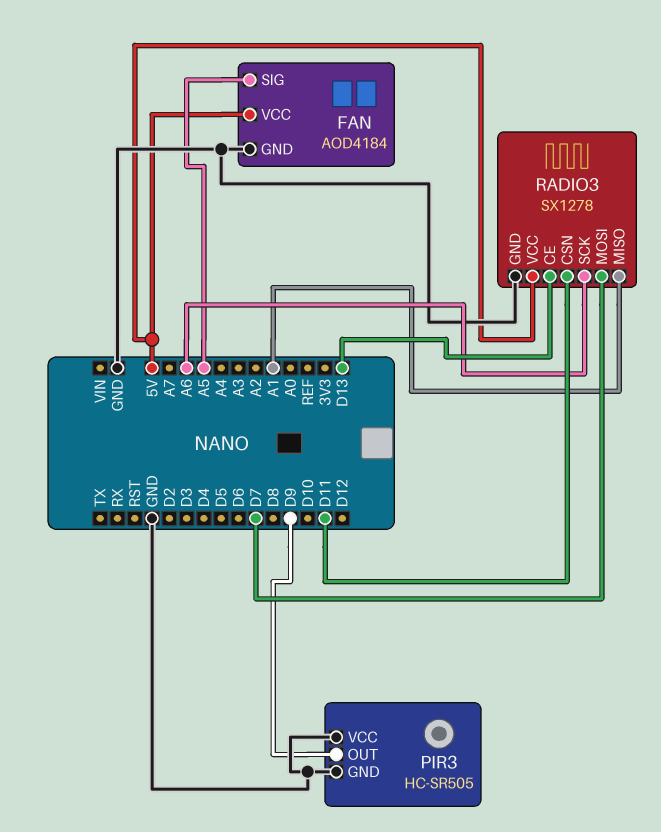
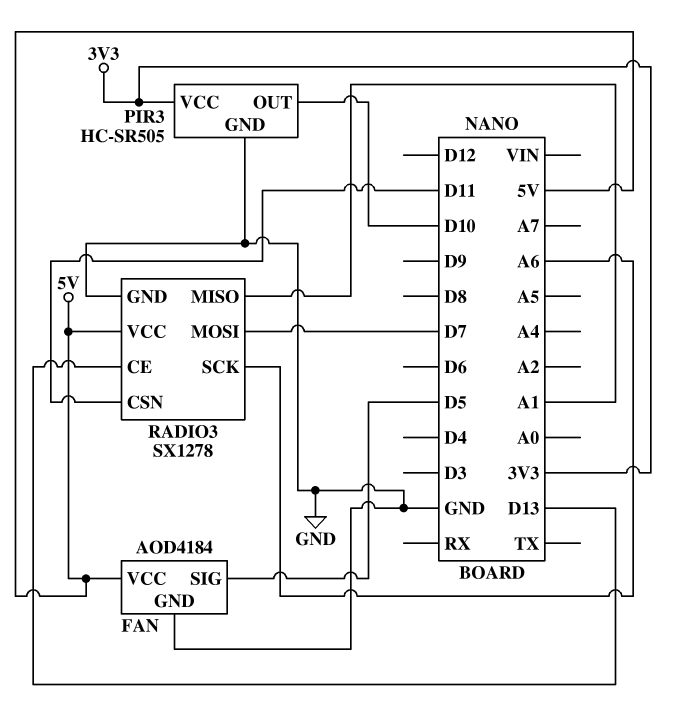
FAN pin SIG: A5 -> D5
PIR3 pin OUT: D9 -> D10
PIR3 pin VCC: GND -> 3V3

